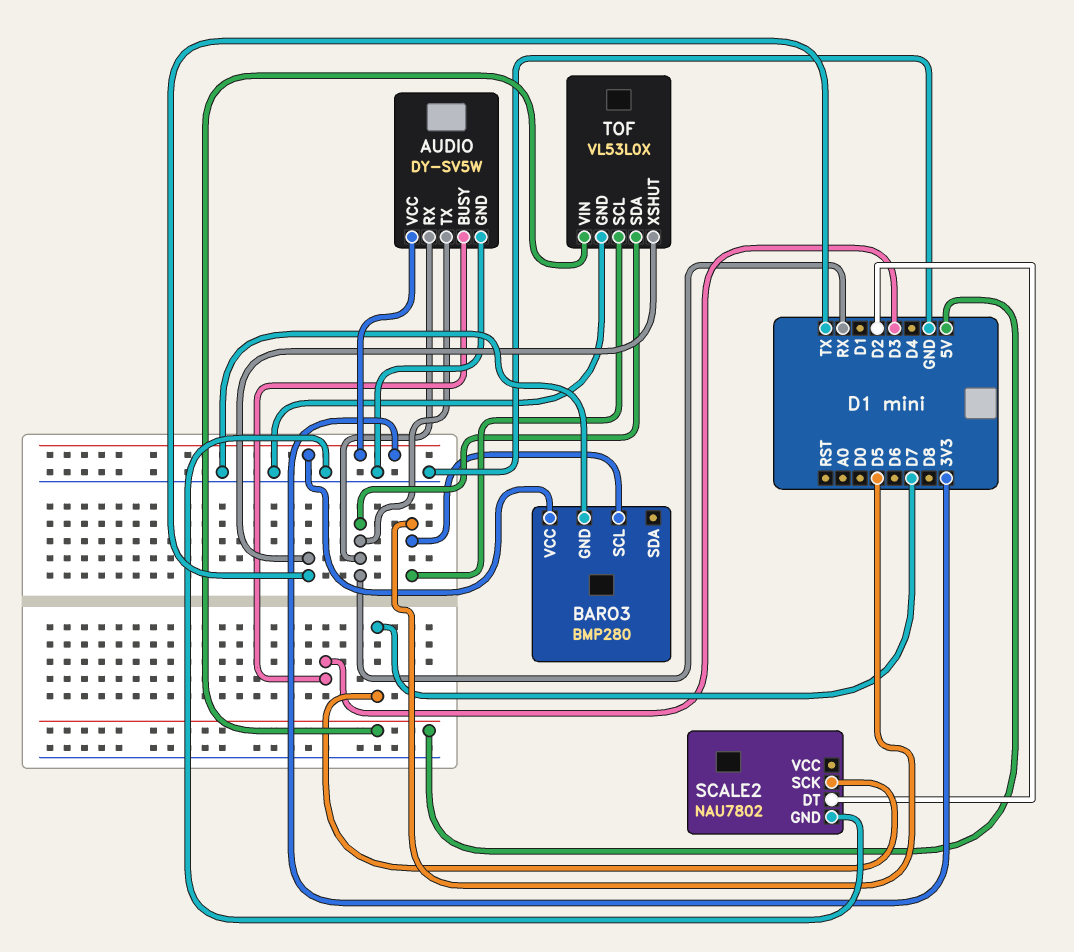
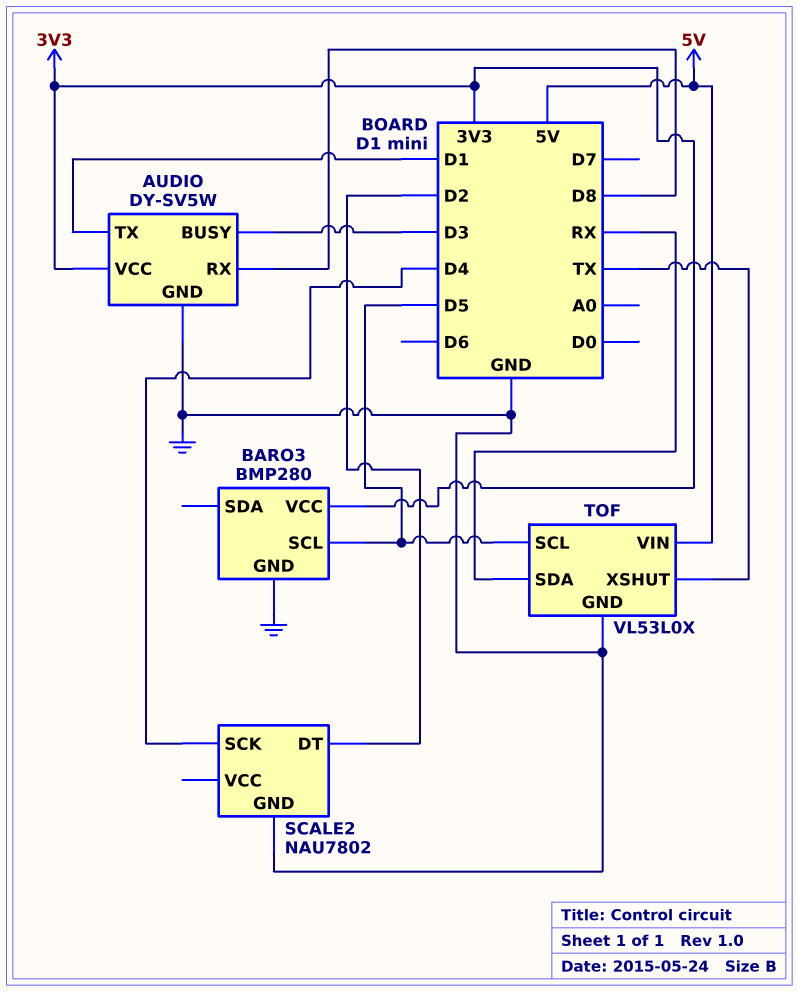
AUDIO pin RX: RX -> D8
AUDIO pin TX: RX -> D1
SCALE2 pin SCK: D7 -> D4

